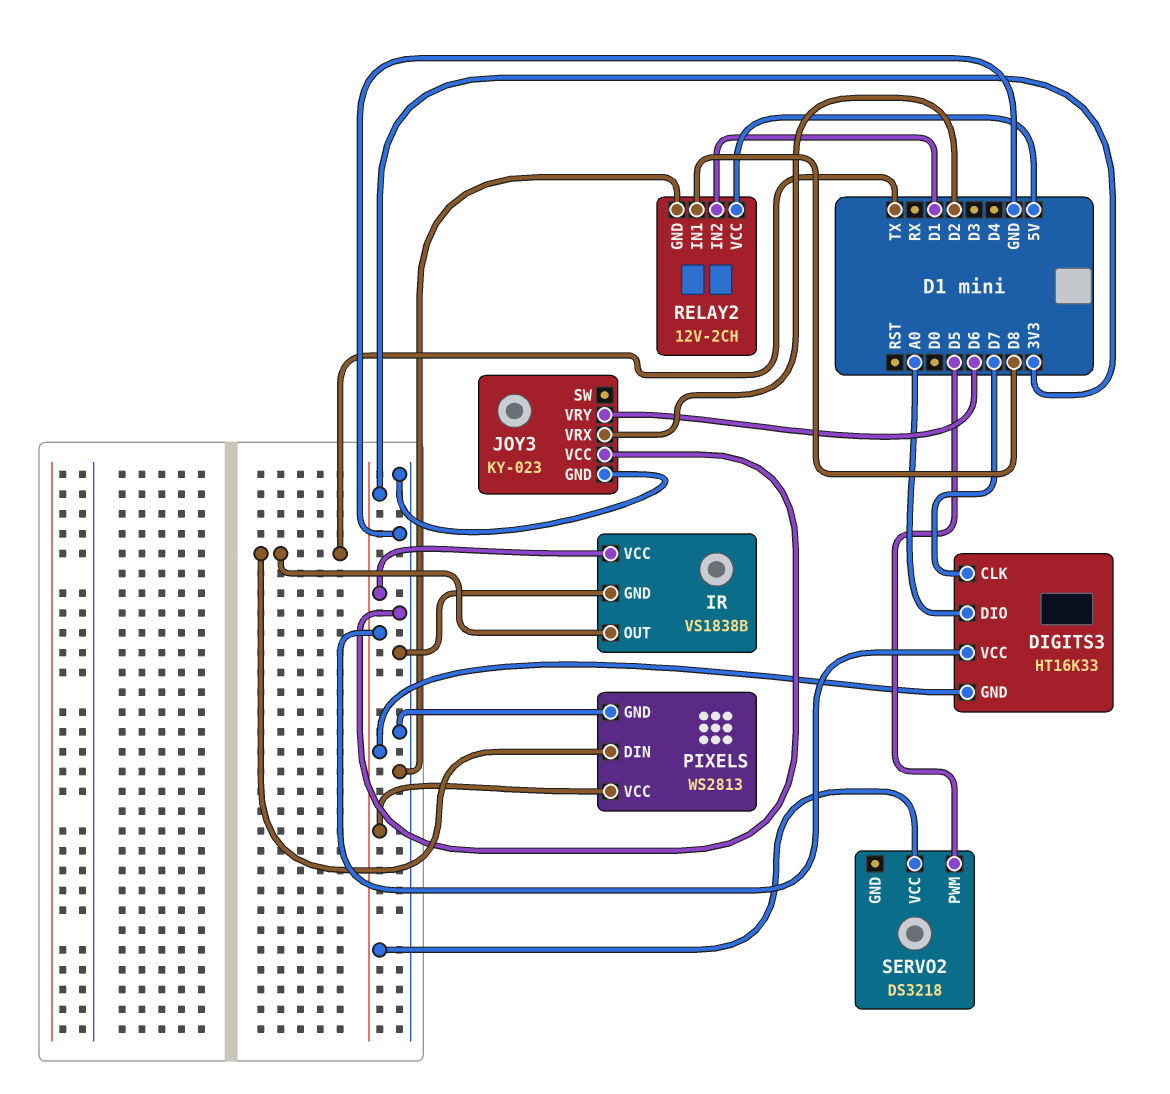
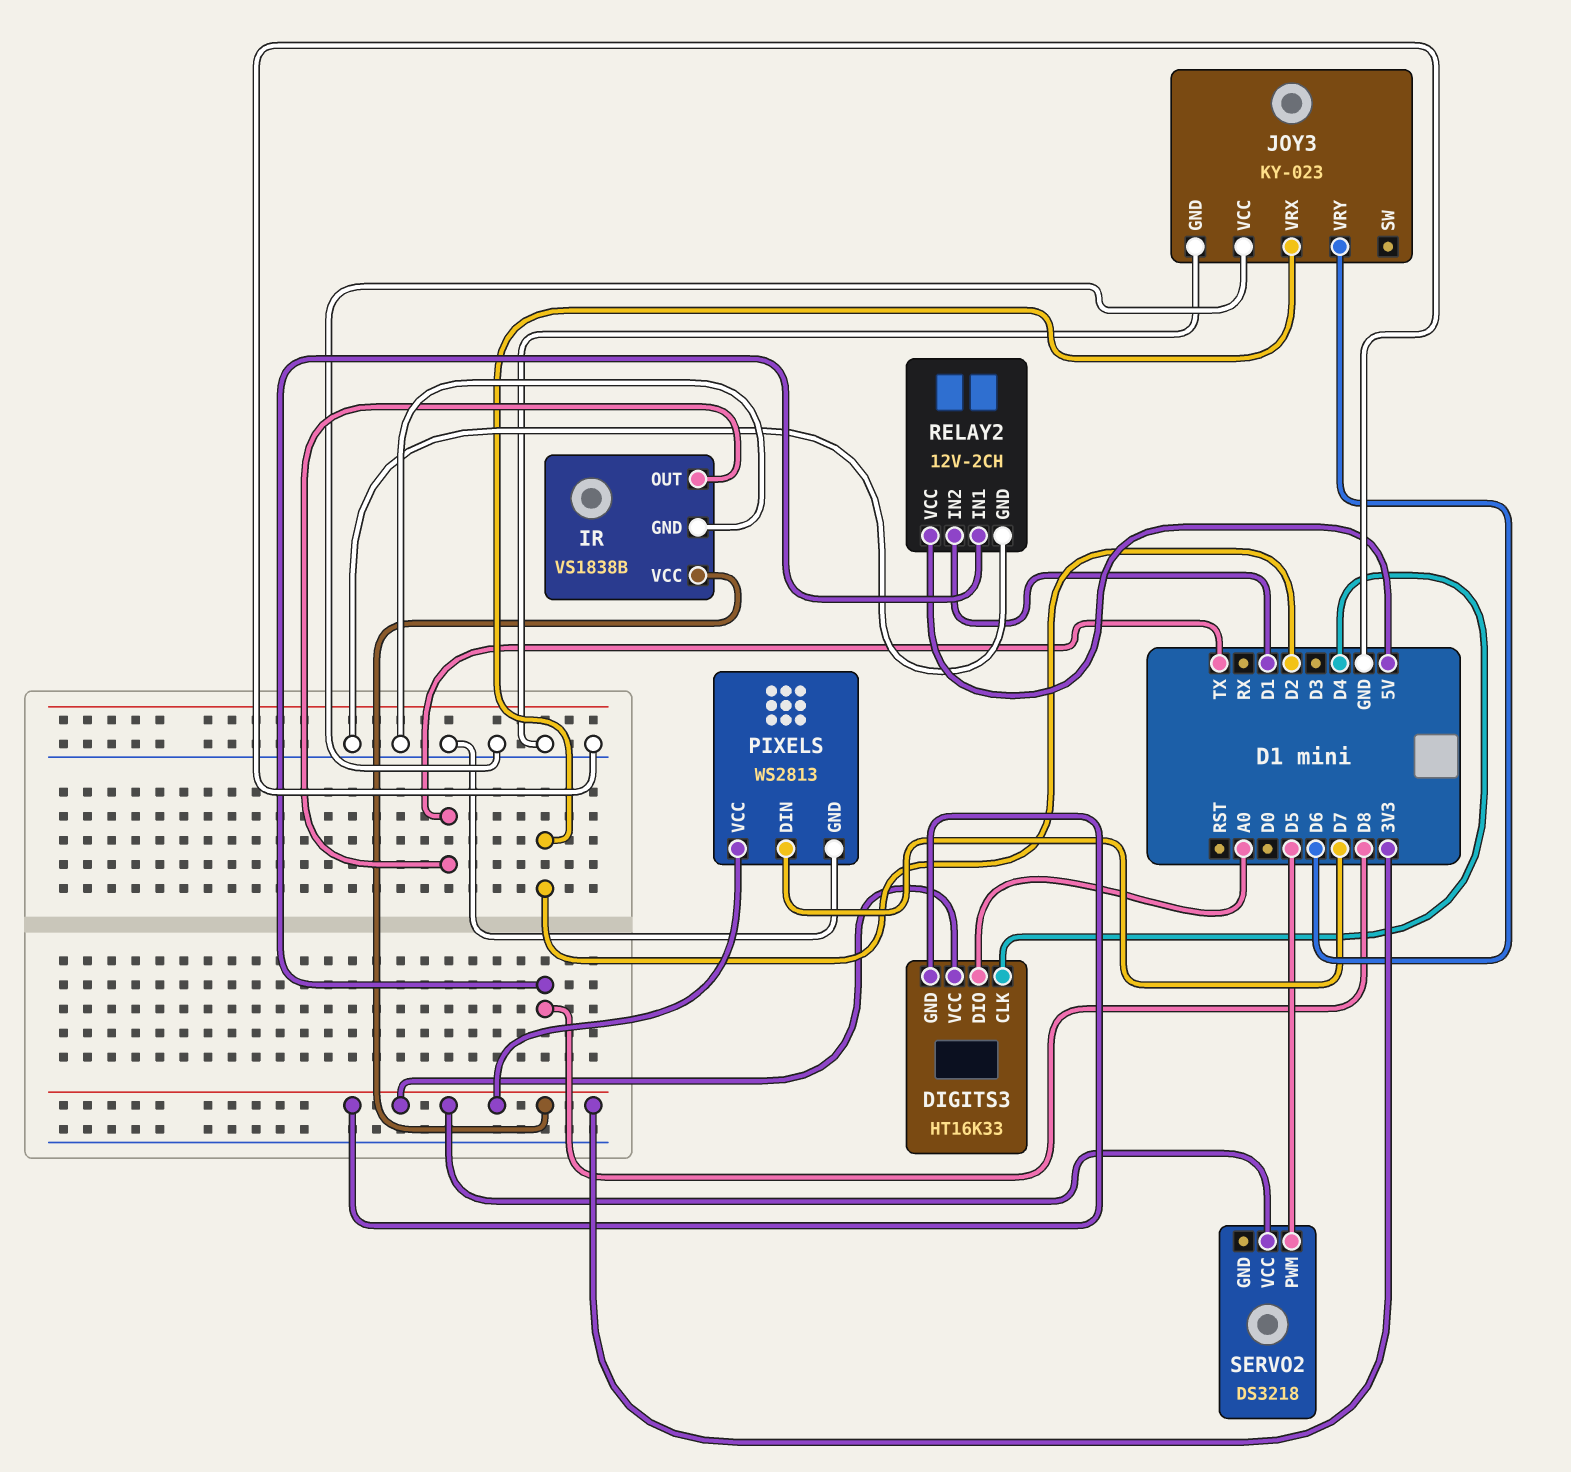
DIGITS3 pin CLK: D7 -> D4
PIXELS pin DIN: TX -> D7

